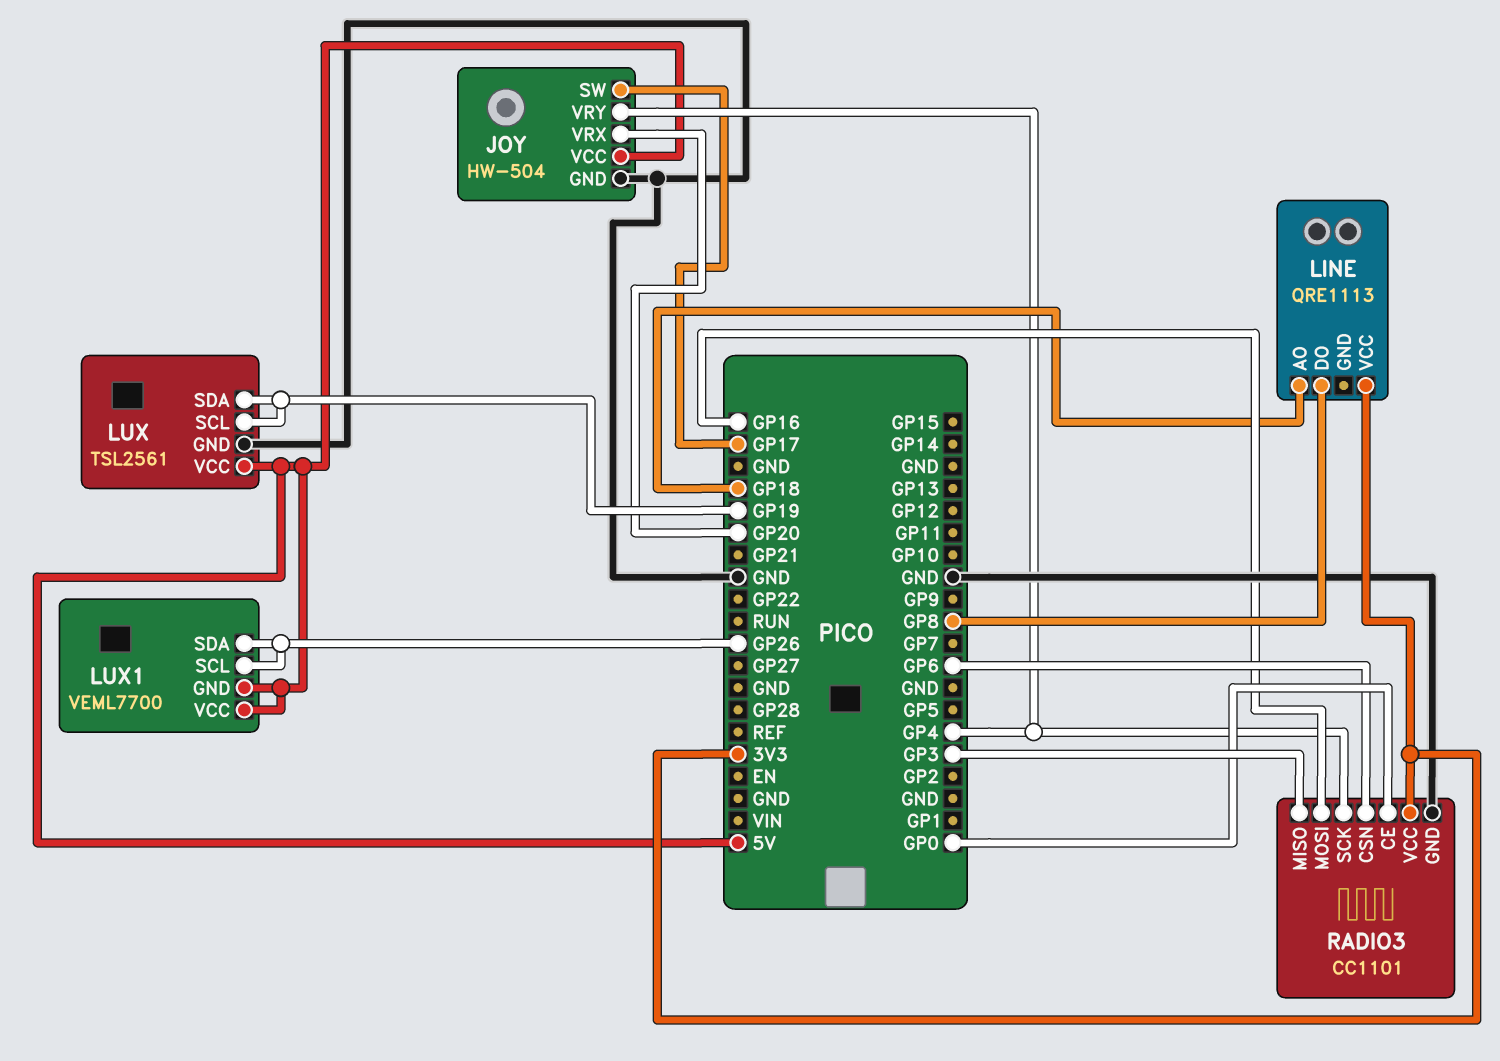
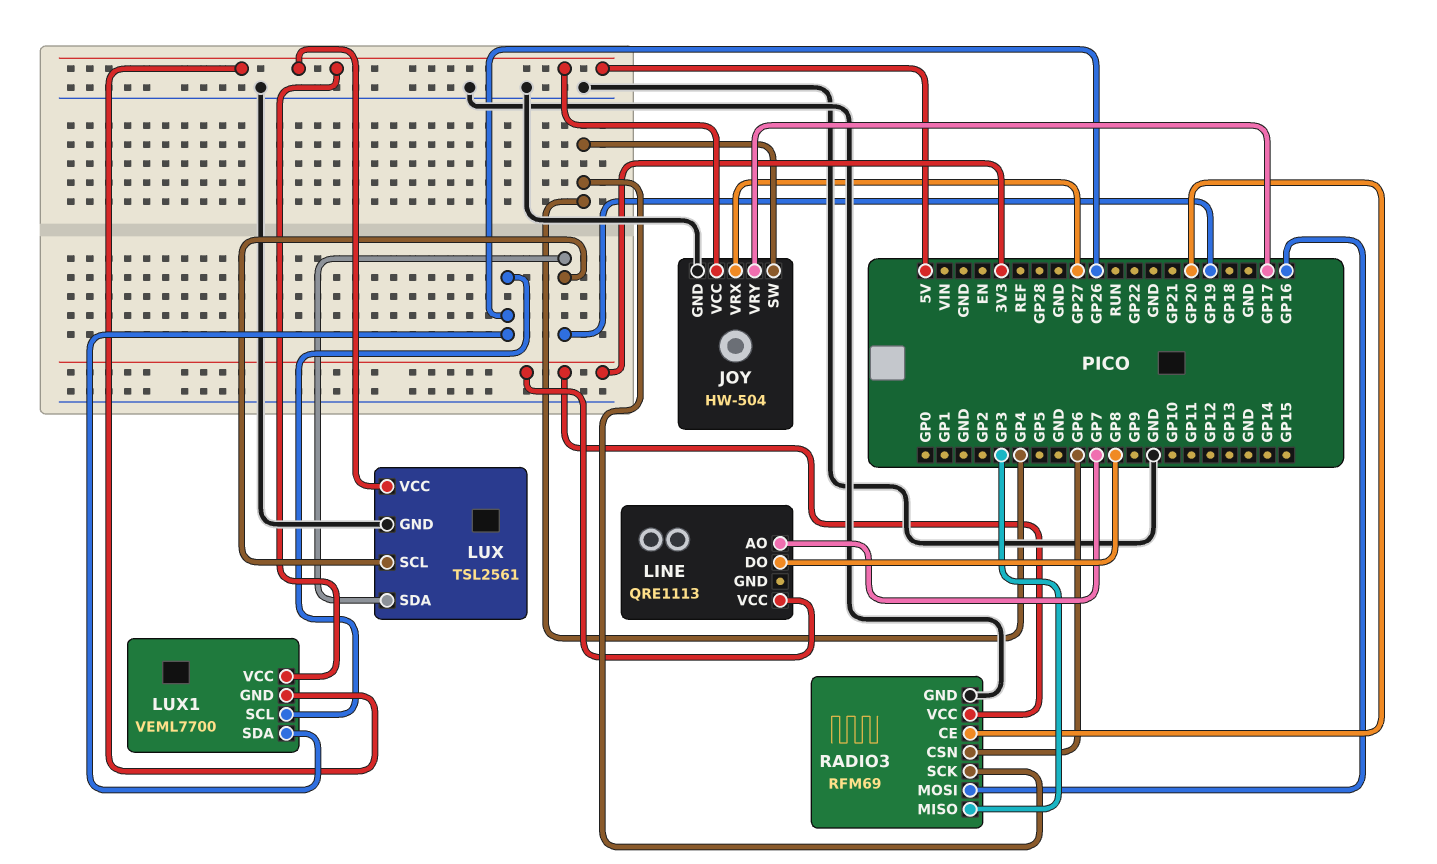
JOY pin SW: GP17 -> GP4
JOY pin VRX: GP20 -> GP27
JOY pin VRY: GP4 -> GP17
LINE pin AO: GP18 -> GP7
RADIO3: CC1101 -> RFM69
RADIO3 pin CE: GP0 -> GP20

